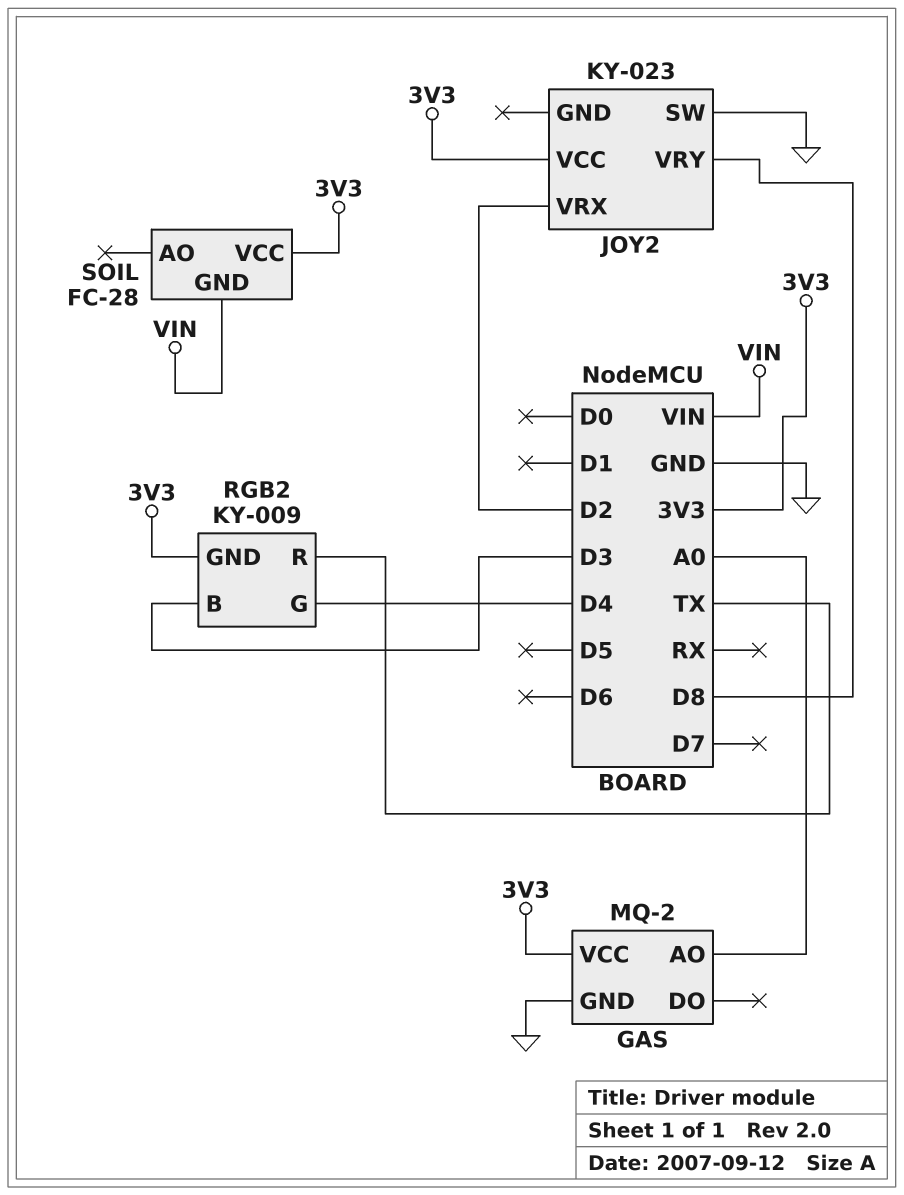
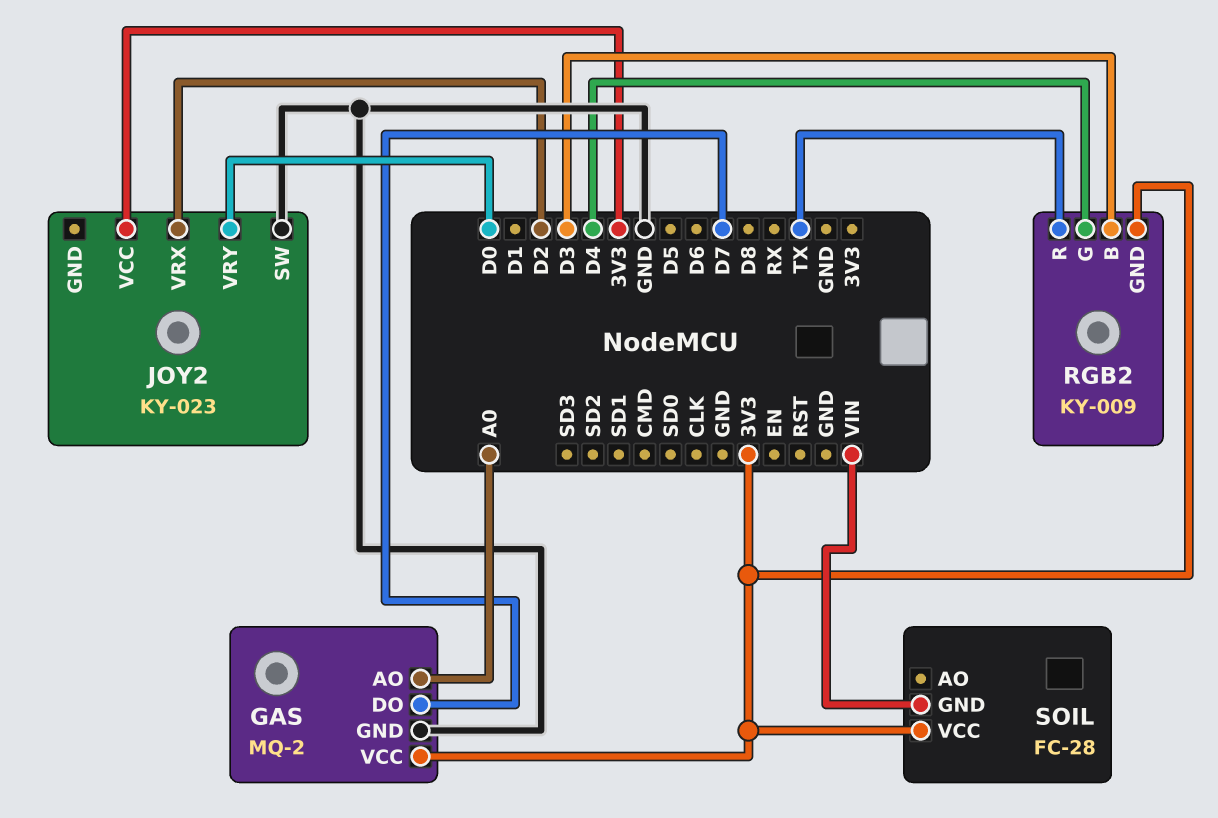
GAS pin DO: none -> D7
JOY2 pin VRY: D8 -> D0

